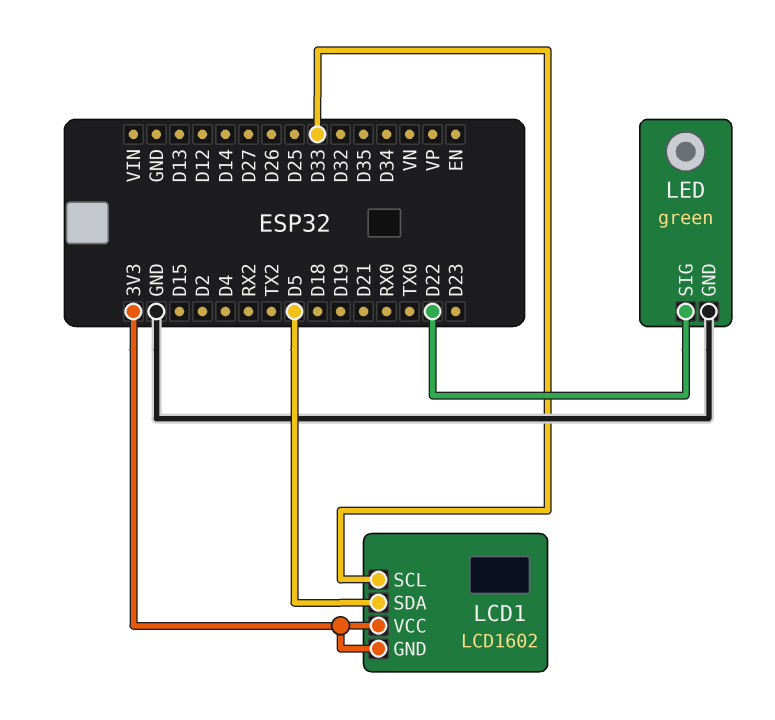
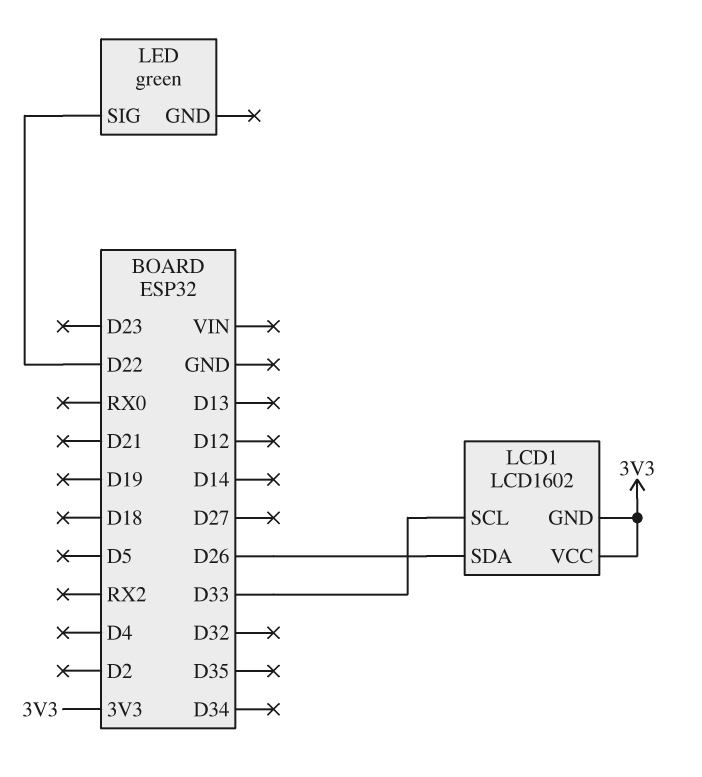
LCD1 pin SDA: D5 -> D26
LED pin GND: GND -> none

